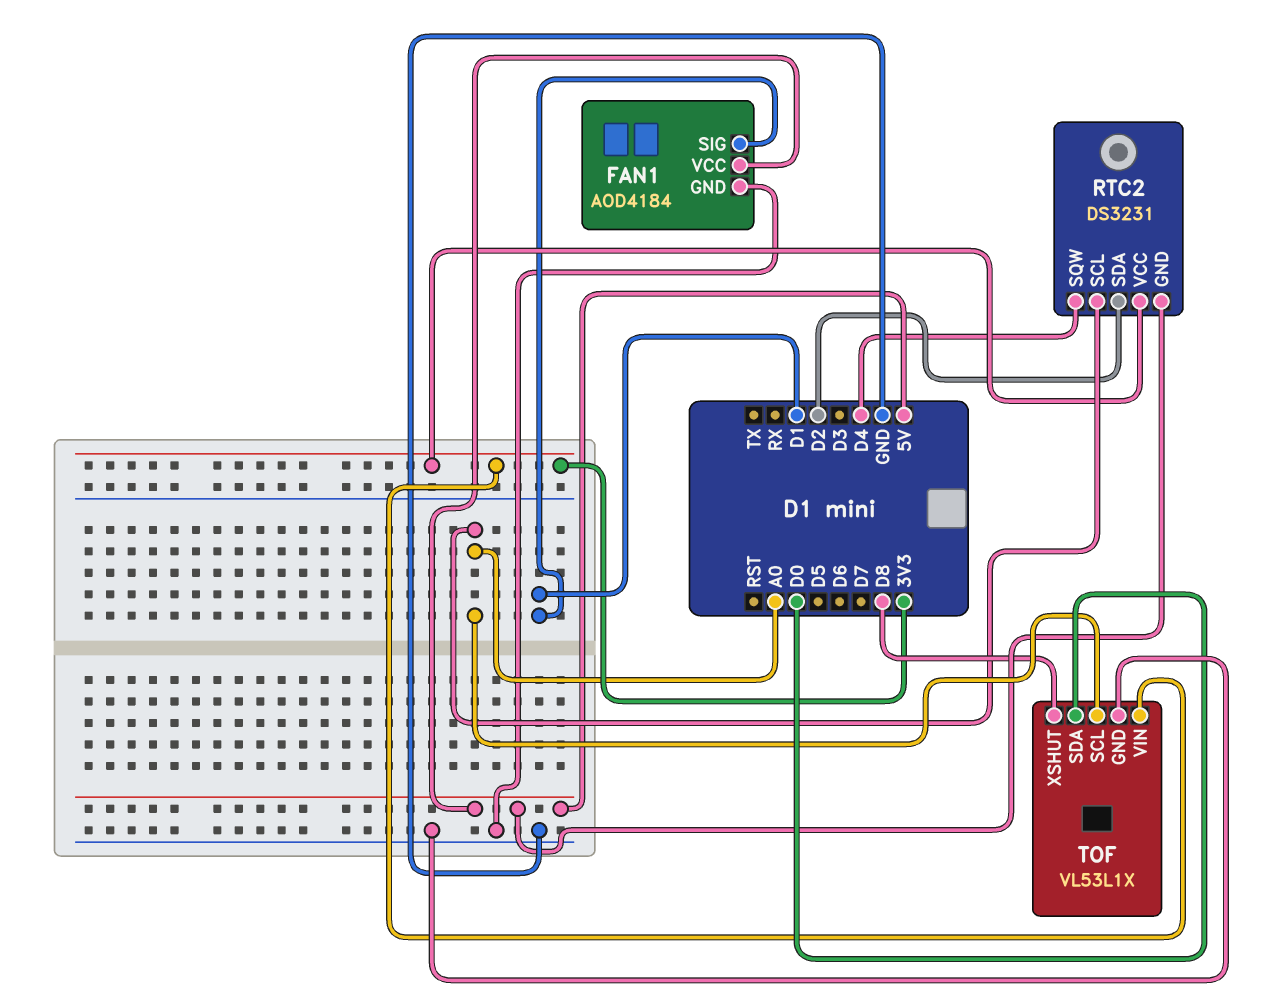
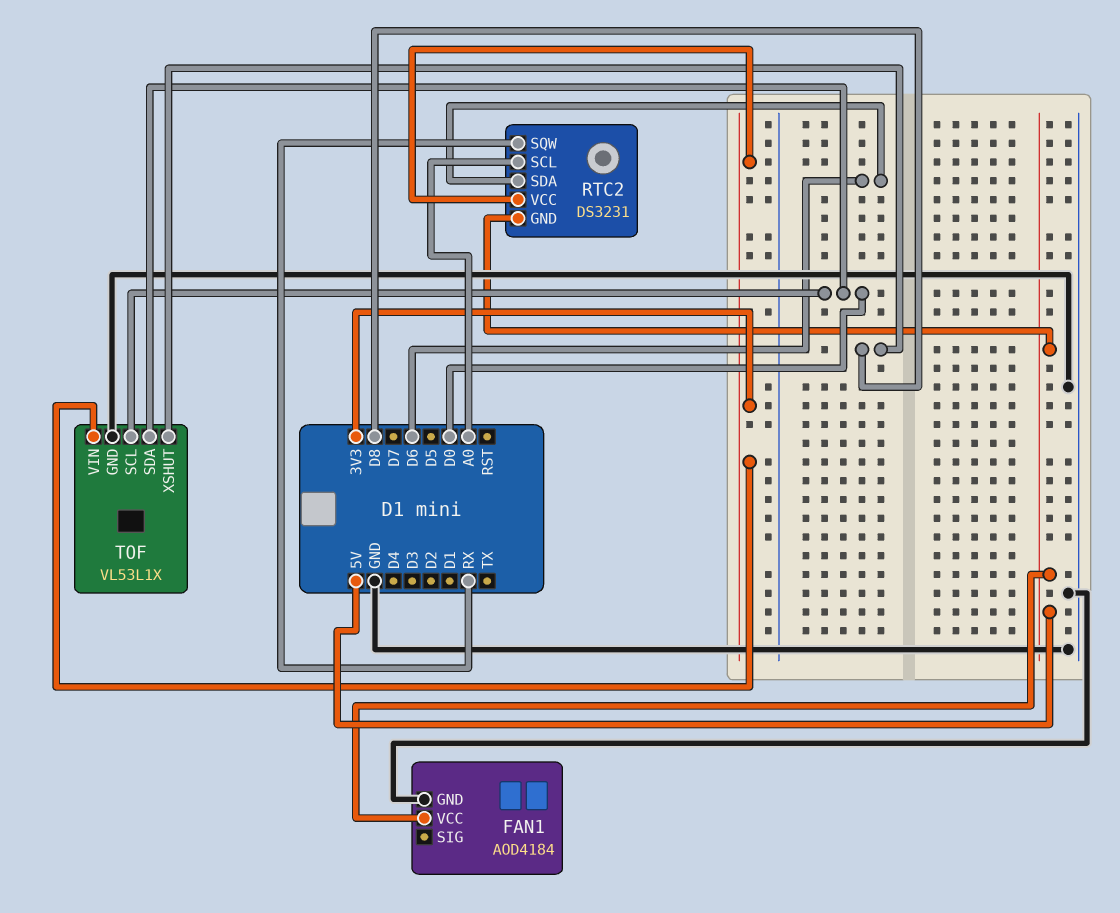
FAN1 pin SIG: D1 -> none
RTC2 pin SDA: D2 -> D6
RTC2 pin SQW: D4 -> RX
TOF pin SCL: A0 -> D0

